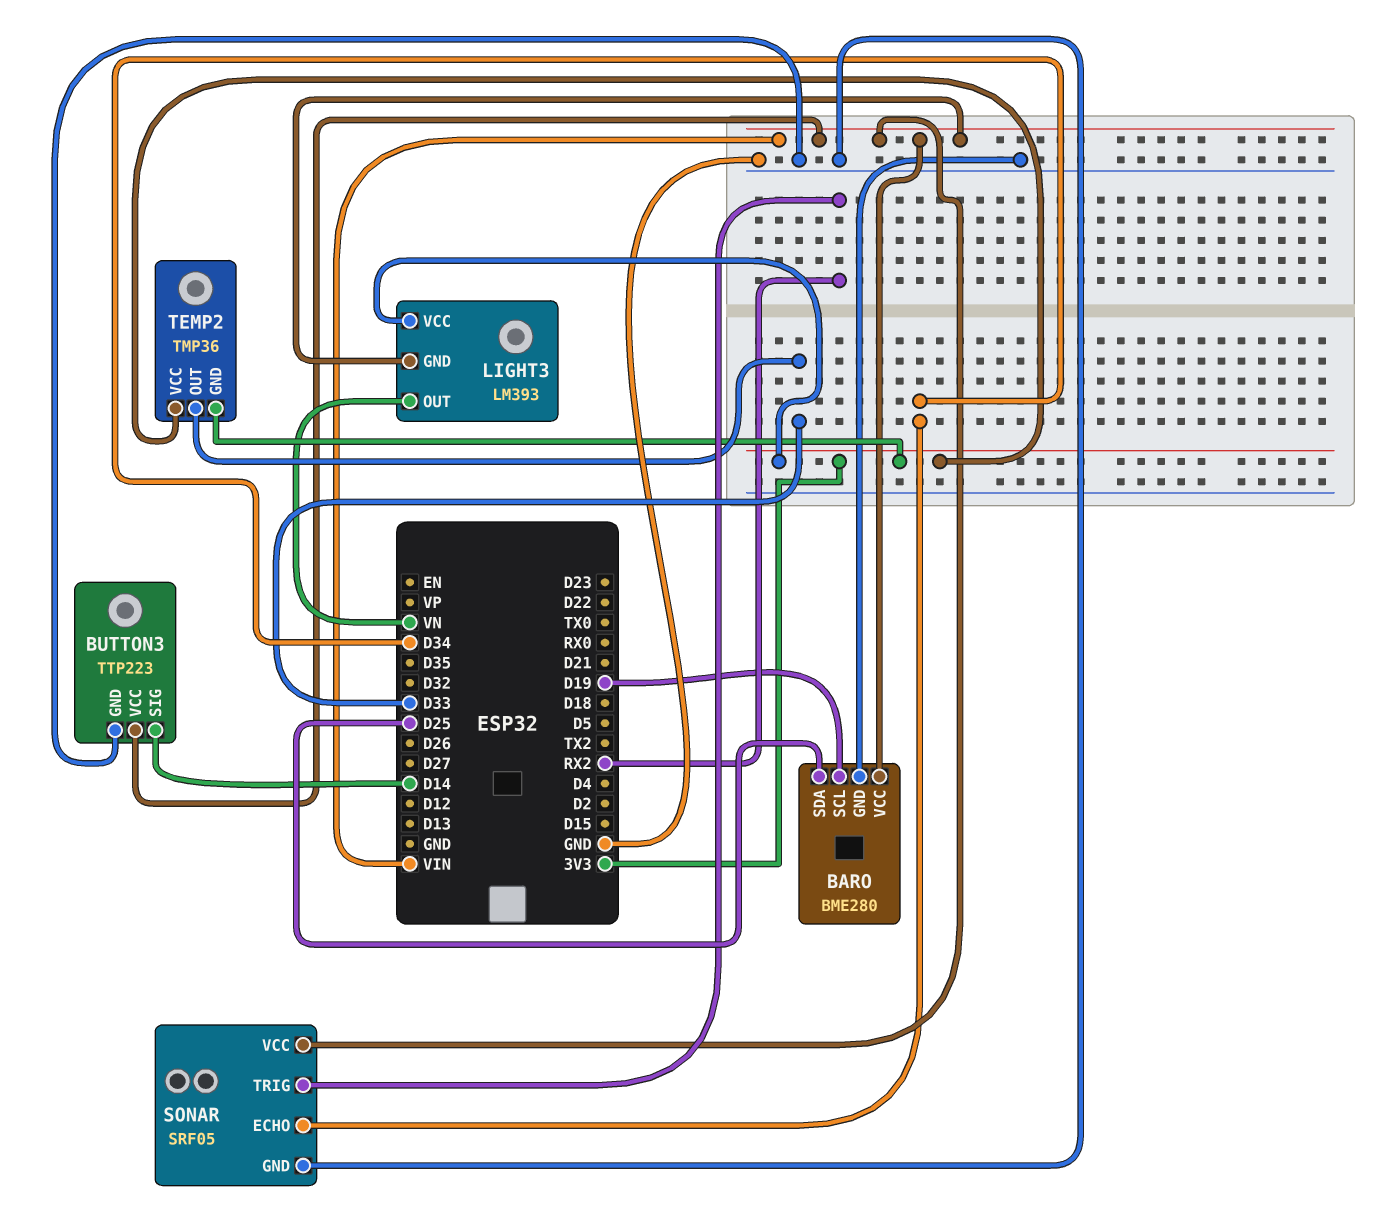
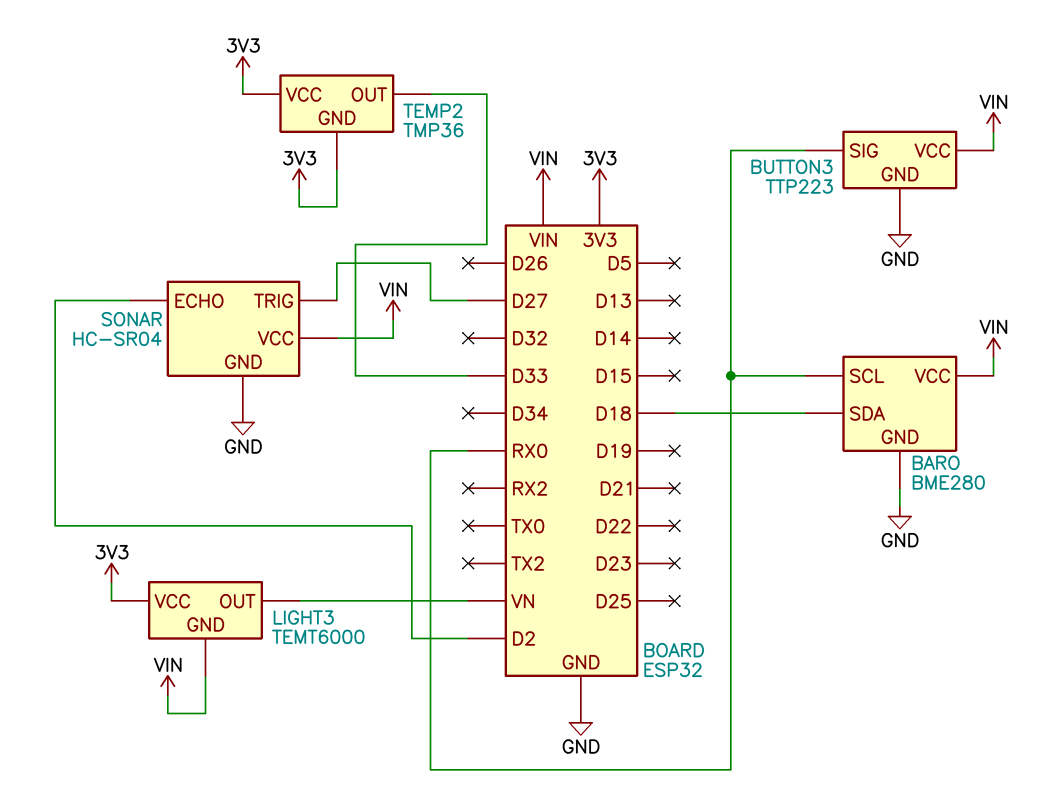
BARO pin SCL: D19 -> RX0
BARO pin SDA: D25 -> D18
BUTTON3 pin SIG: D14 -> RX0
LIGHT3: LM393 -> TEMT6000
SONAR: SRF05 -> HC-SR04
SONAR pin ECHO: D34 -> D2
SONAR pin TRIG: RX2 -> D27

